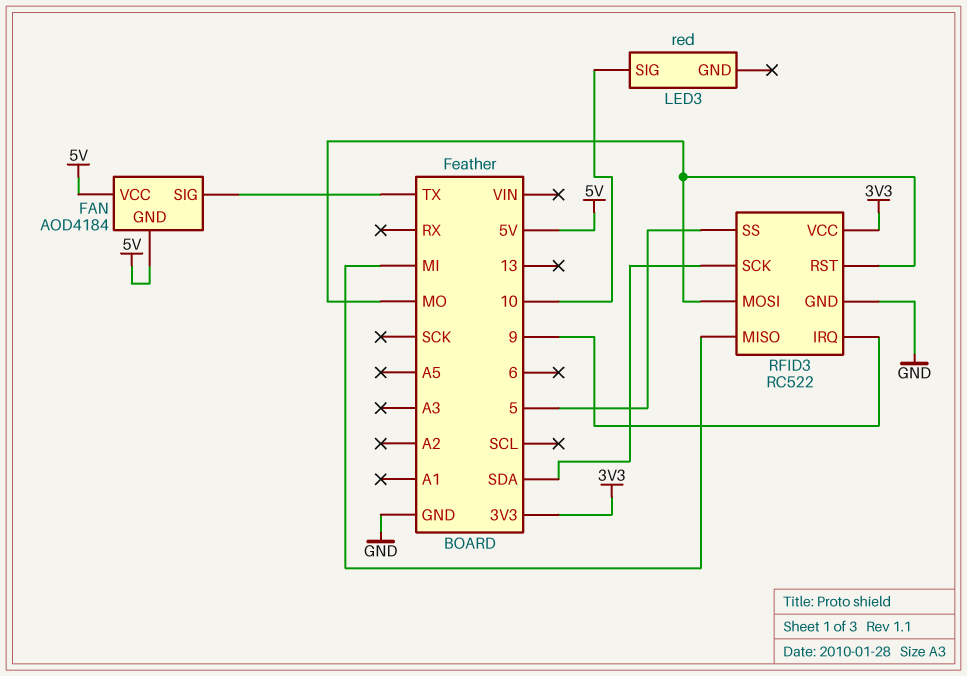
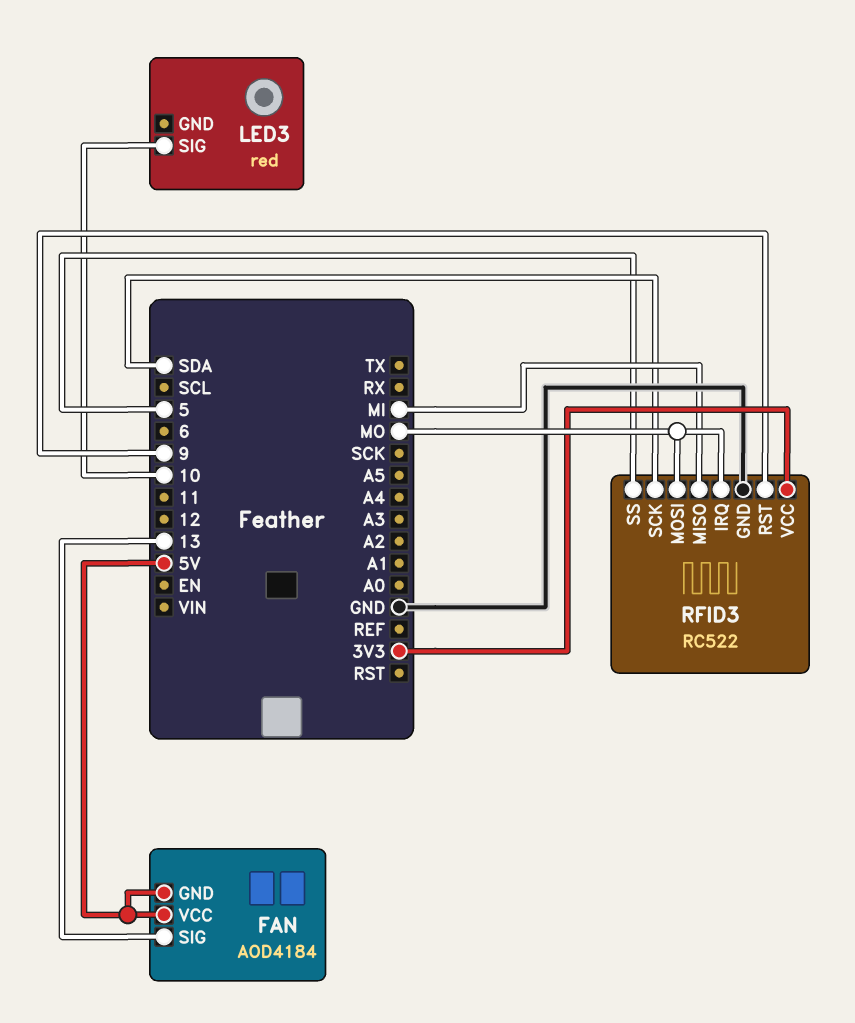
FAN pin SIG: TX -> 13
RFID3 pin IRQ: 9 -> MO
RFID3 pin RST: MO -> 9

